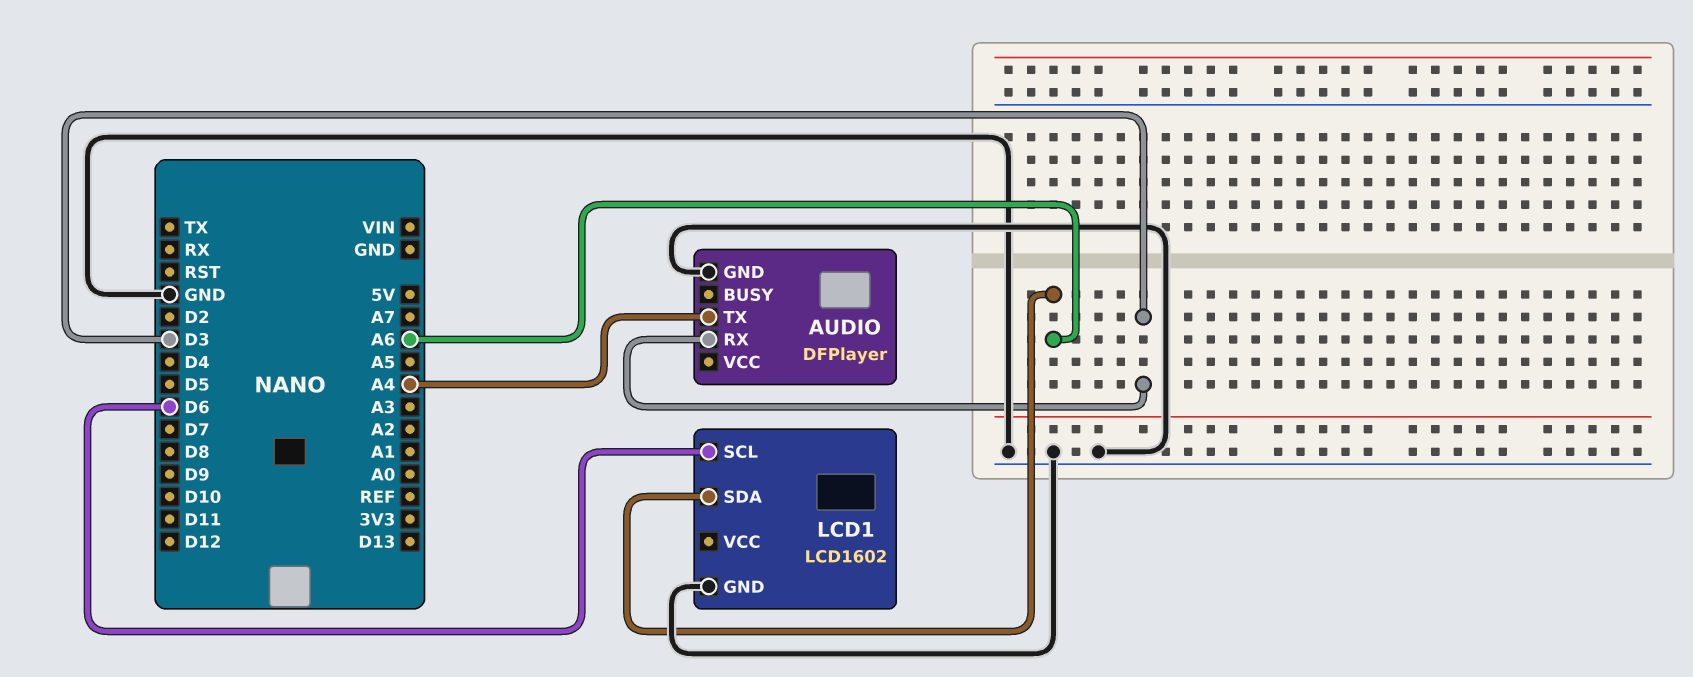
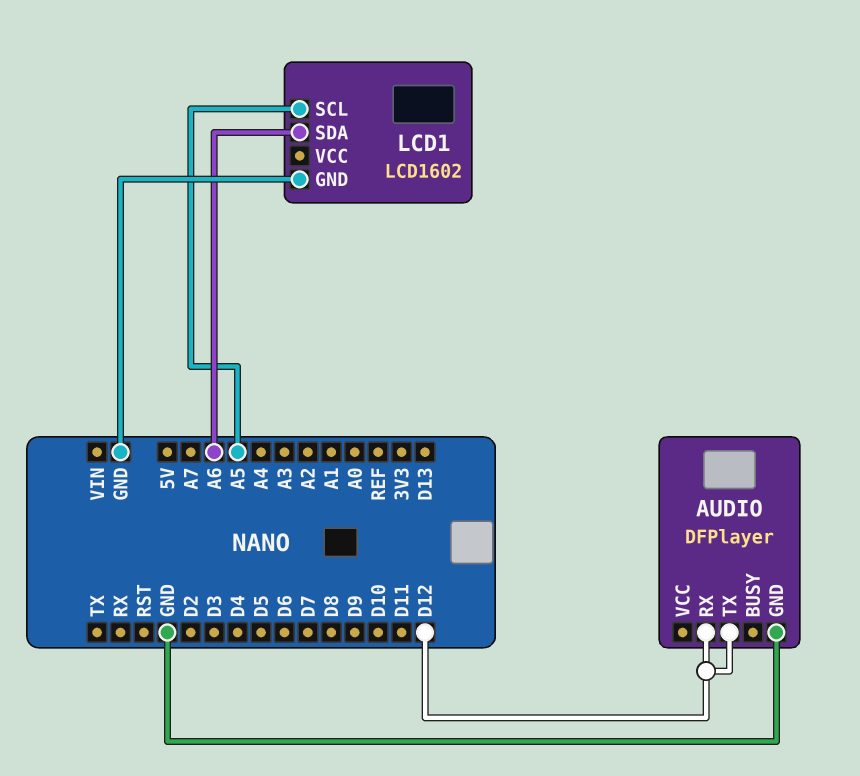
AUDIO pin RX: D3 -> D12
AUDIO pin TX: A4 -> D12
LCD1 pin SCL: D6 -> A5

